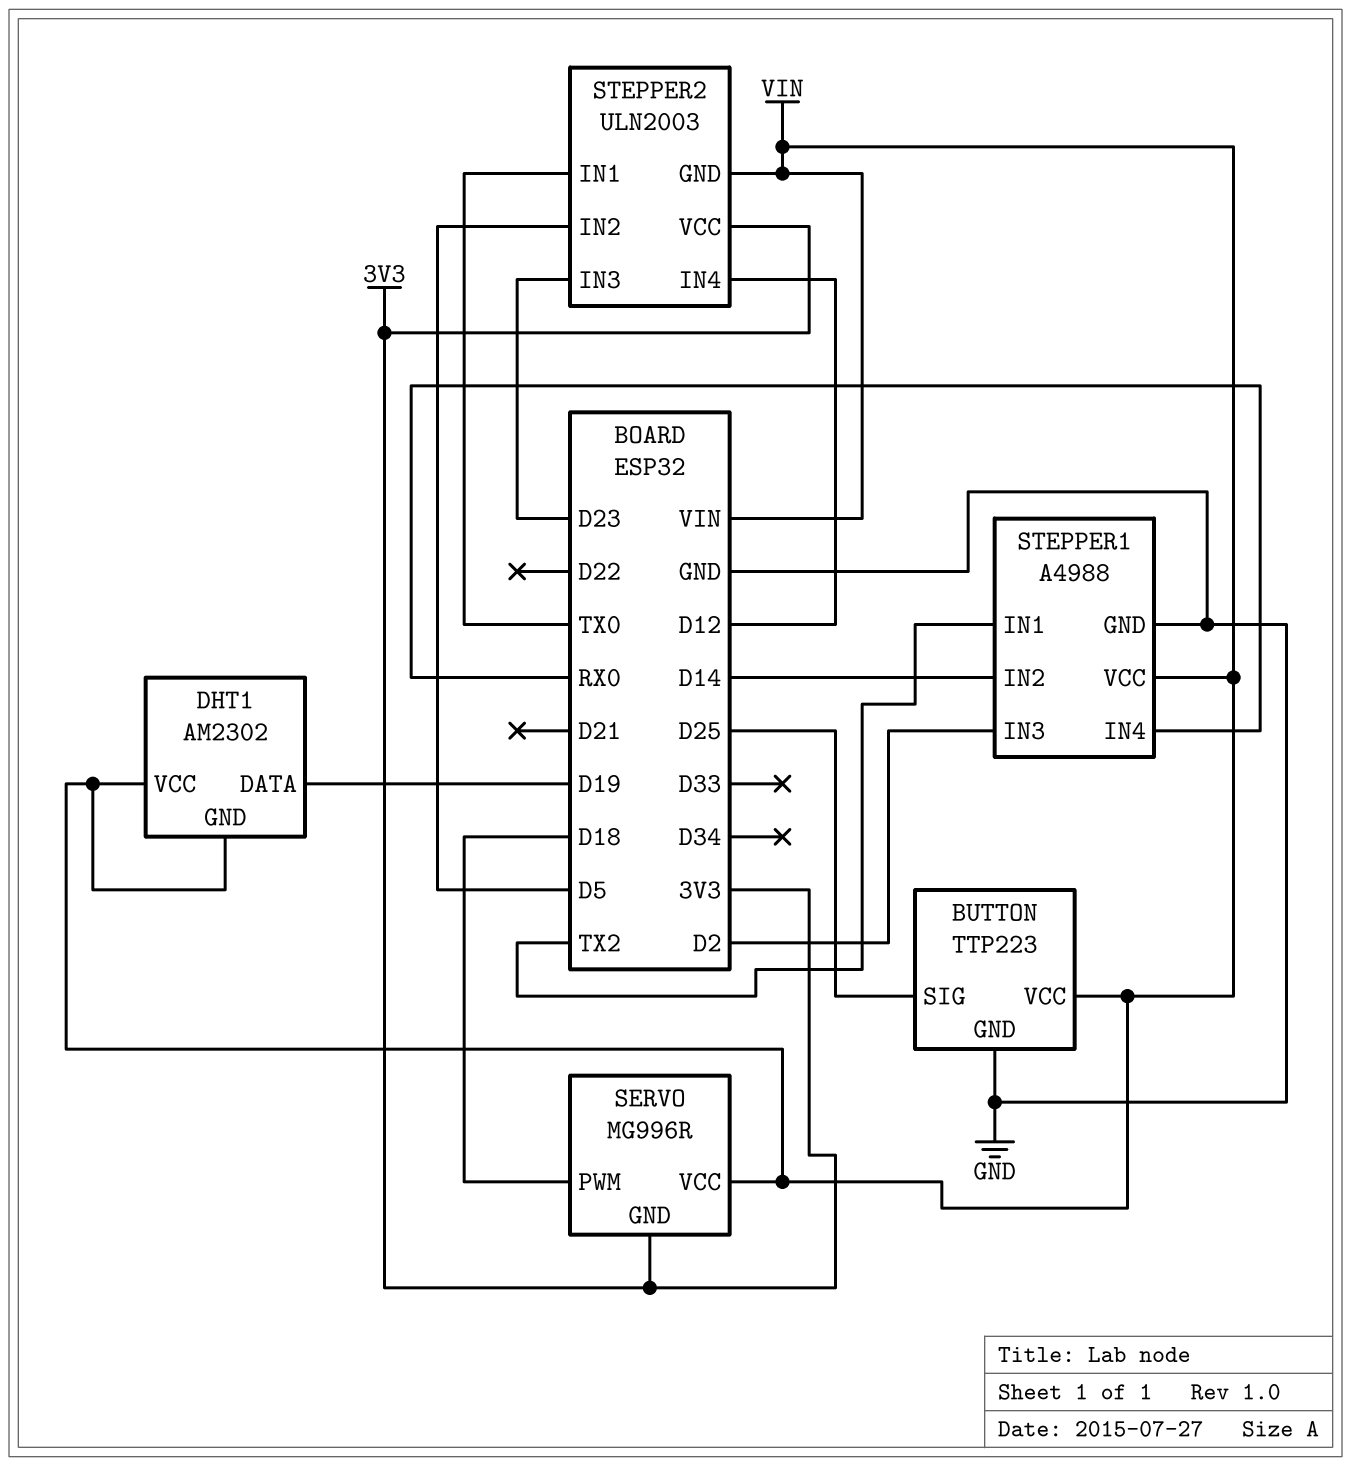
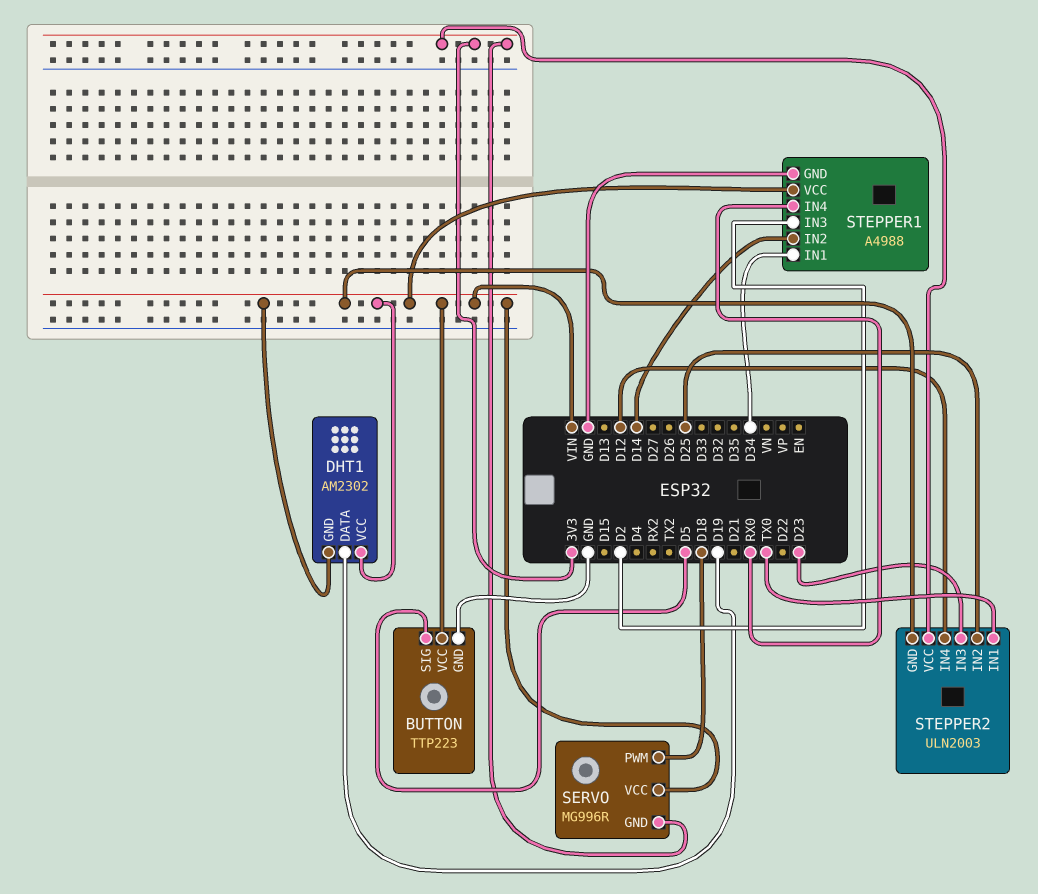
BUTTON pin SIG: D25 -> D5
STEPPER1 pin IN1: TX2 -> D34
STEPPER2 pin IN2: D5 -> D25

